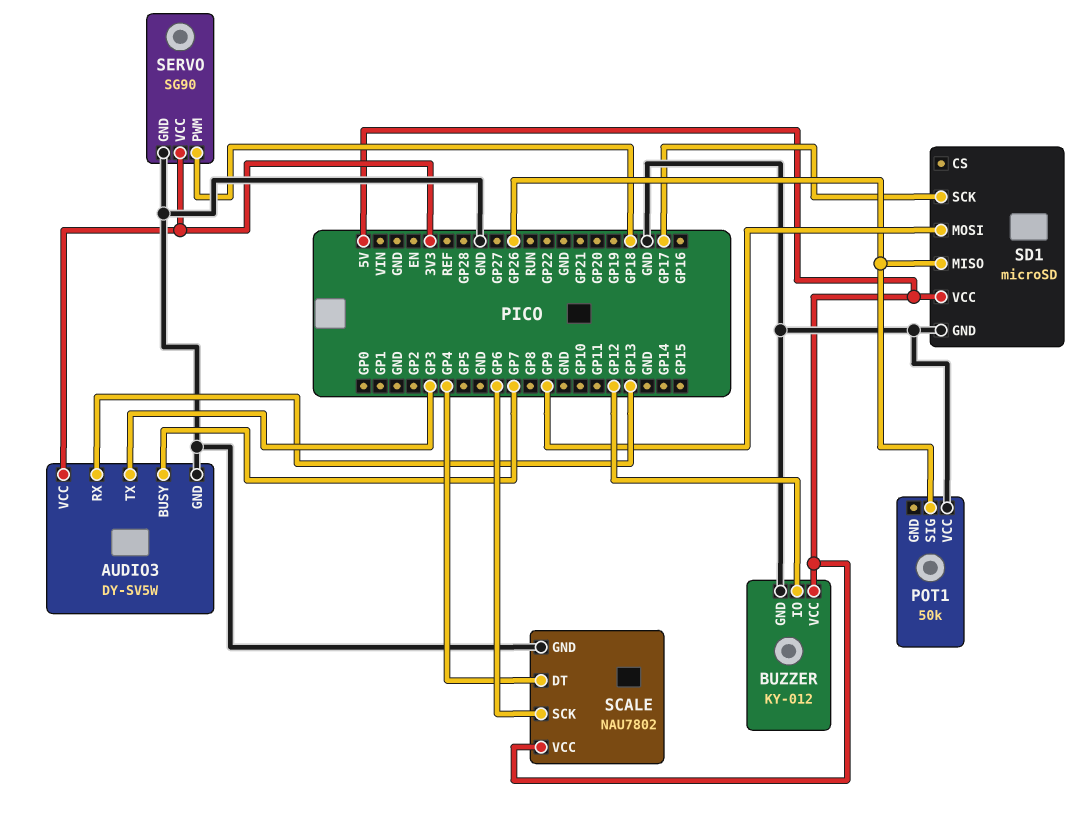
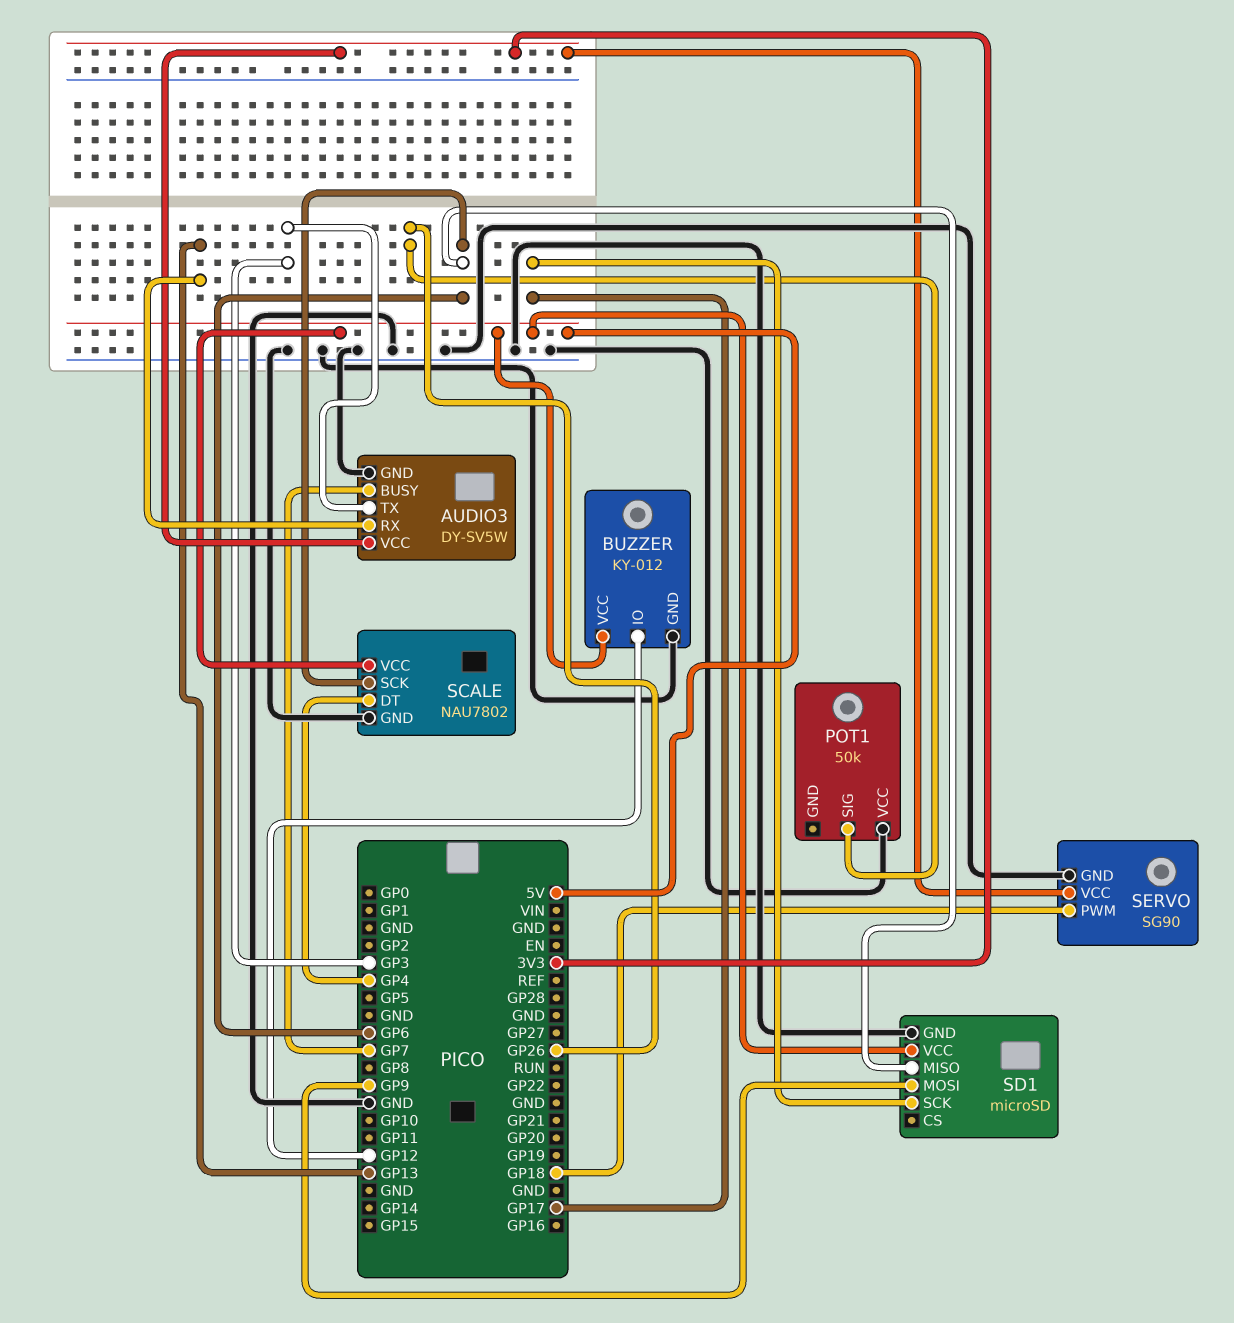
SD1 pin MISO: GP26 -> GP6

